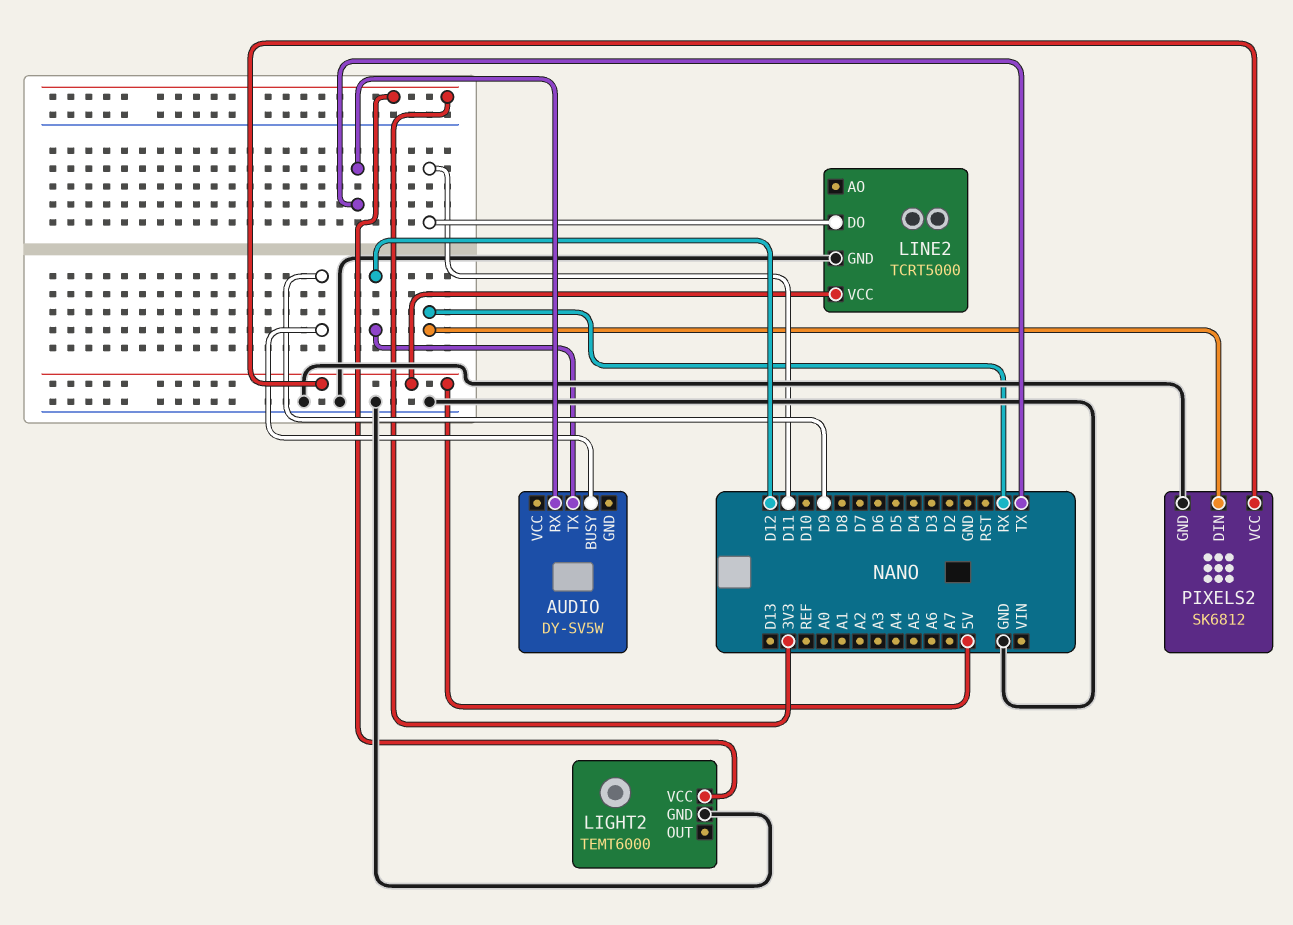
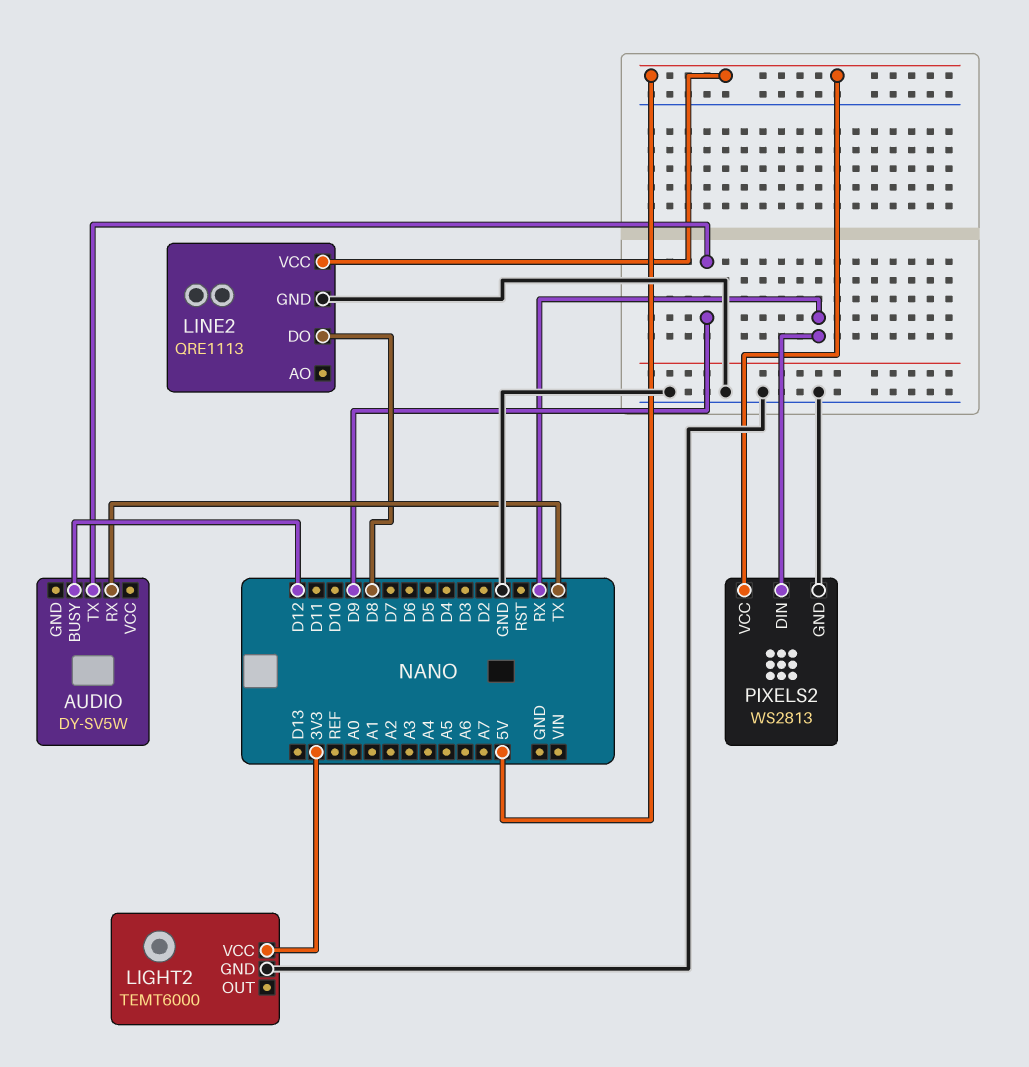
AUDIO pin BUSY: D9 -> D12
AUDIO pin TX: D12 -> D9
LINE2: TCRT5000 -> QRE1113
LINE2 pin DO: D11 -> D8
PIXELS2: SK6812 -> WS2813

